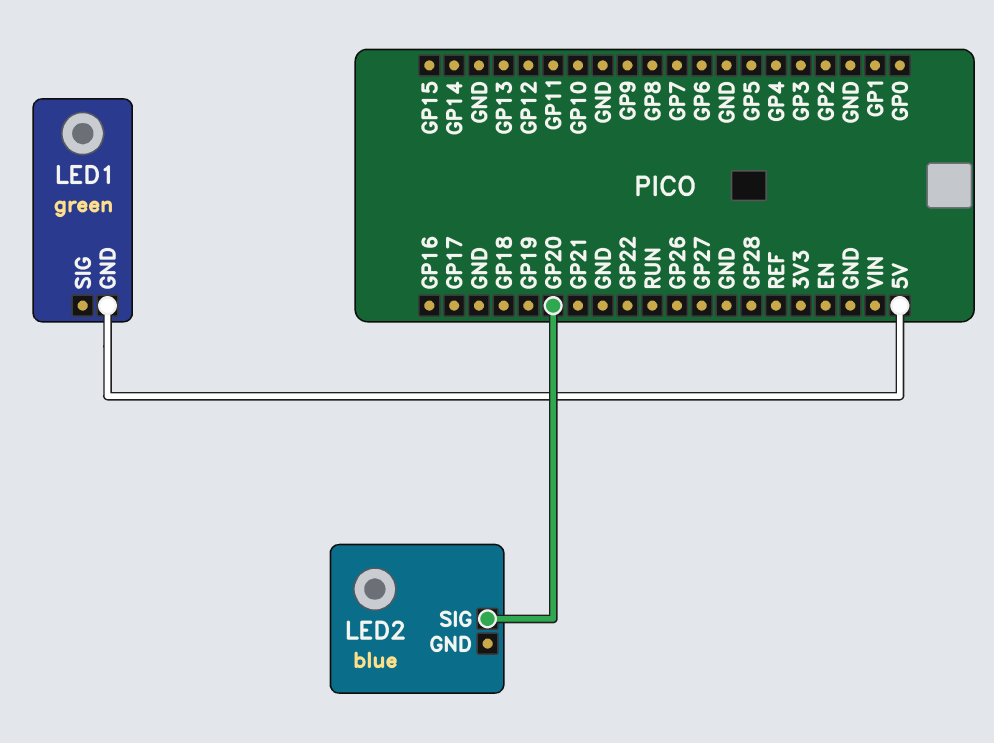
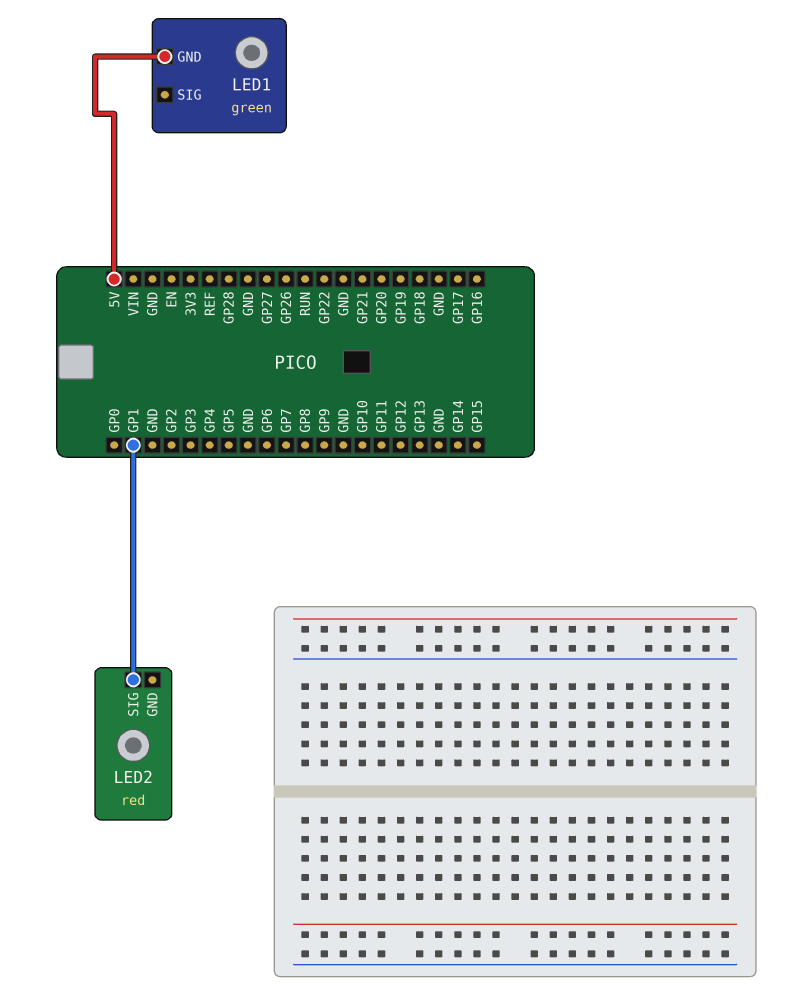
LED2: blue -> red
LED2 pin SIG: GP20 -> GP1

